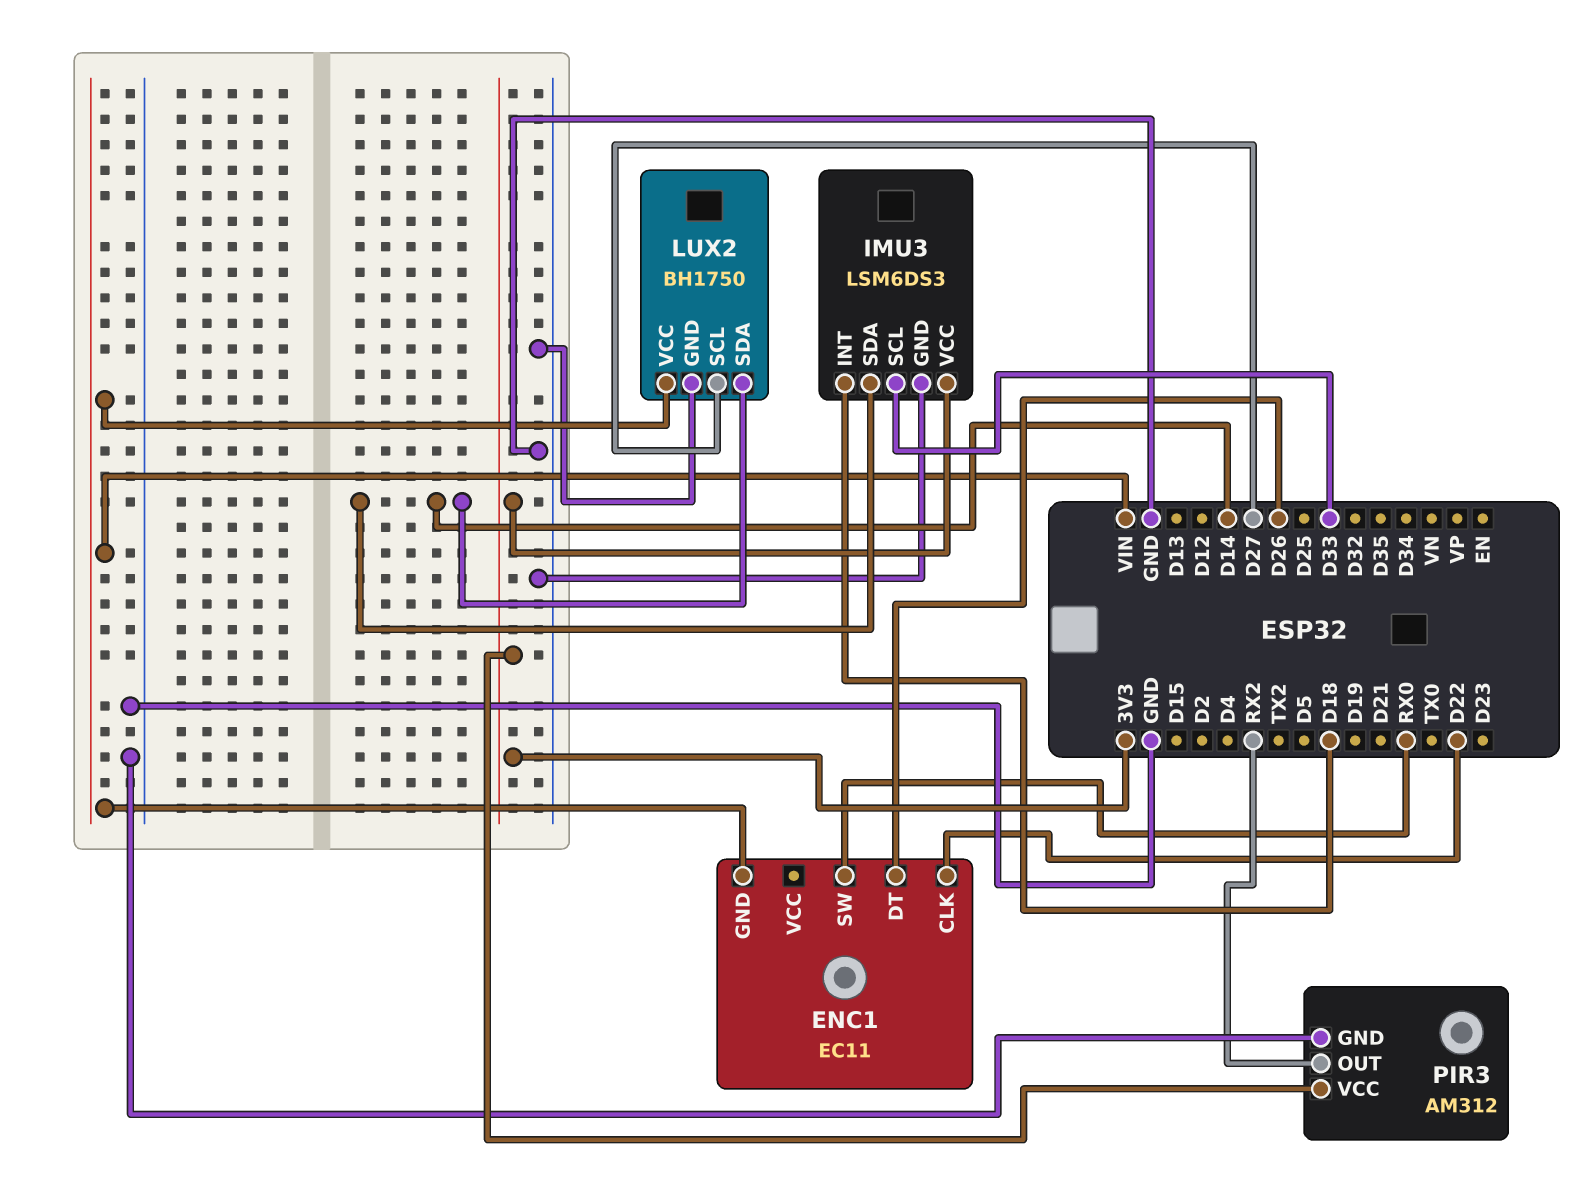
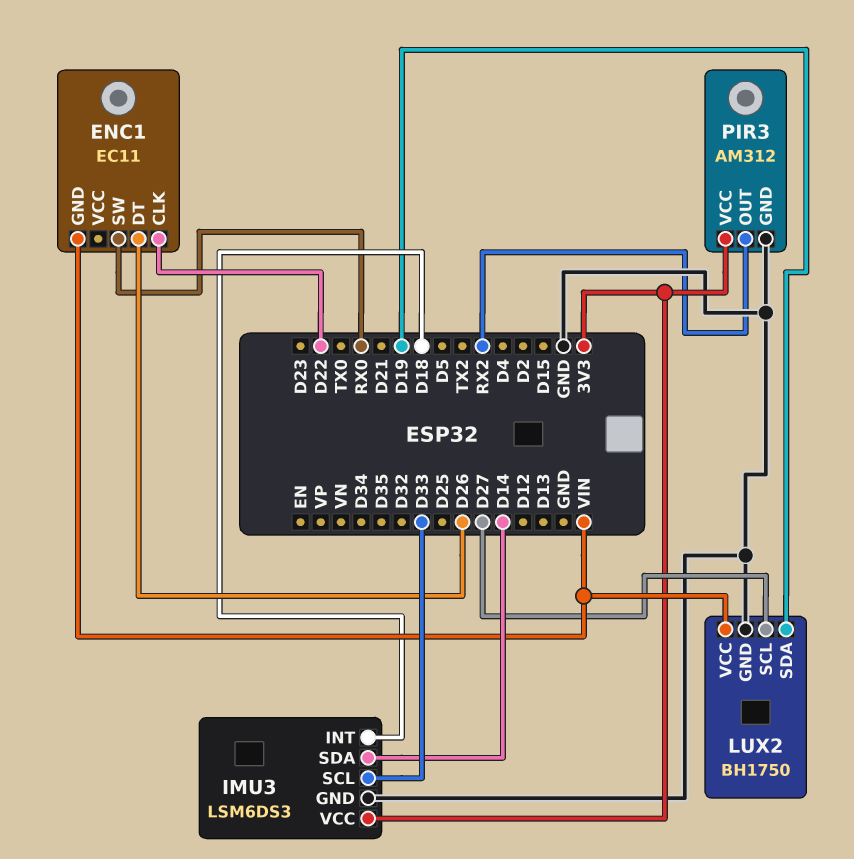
LUX2 pin SDA: D14 -> D19

